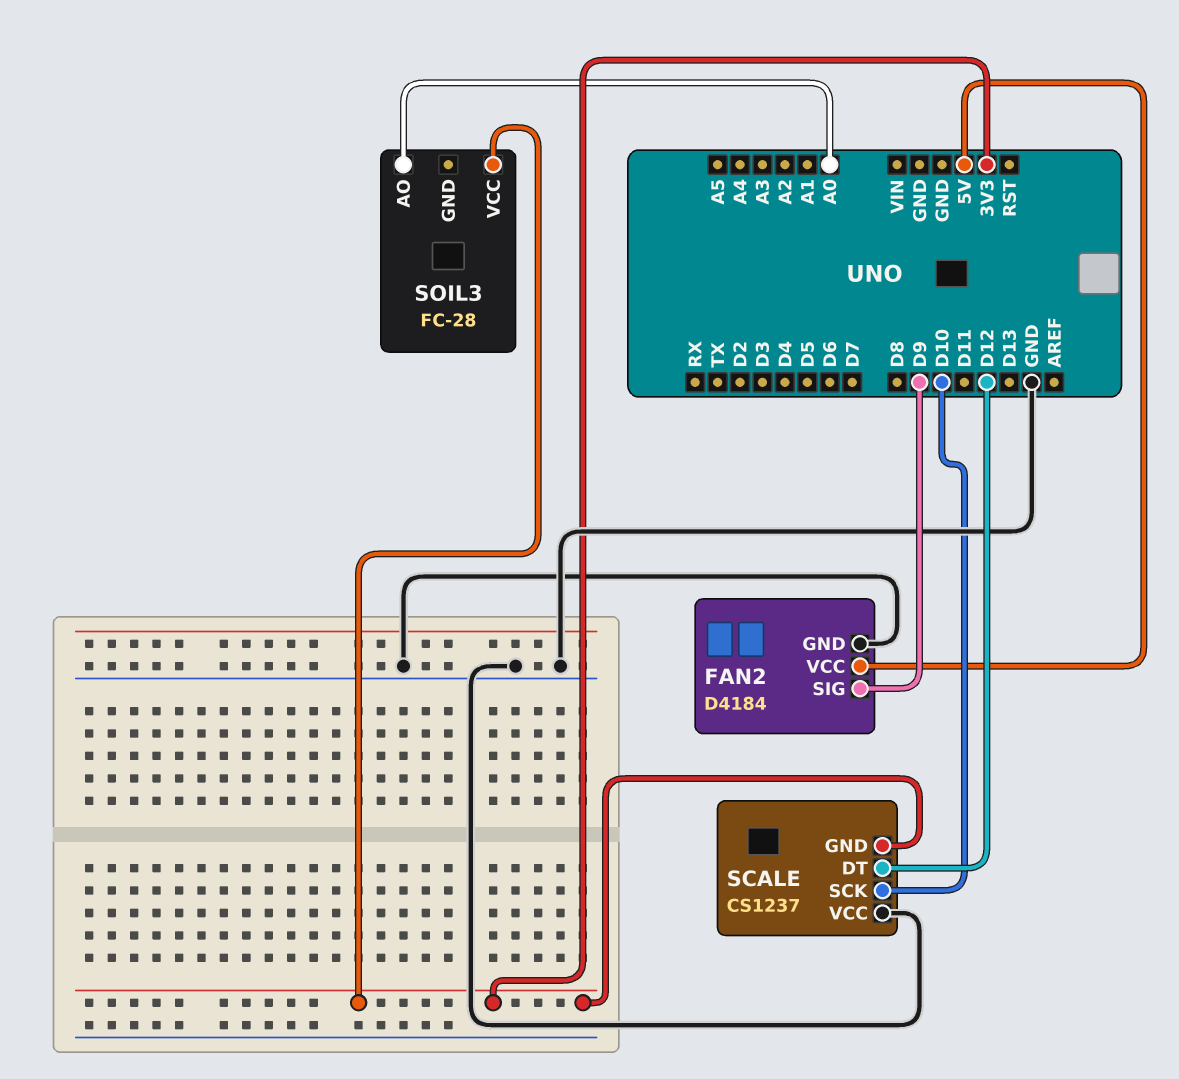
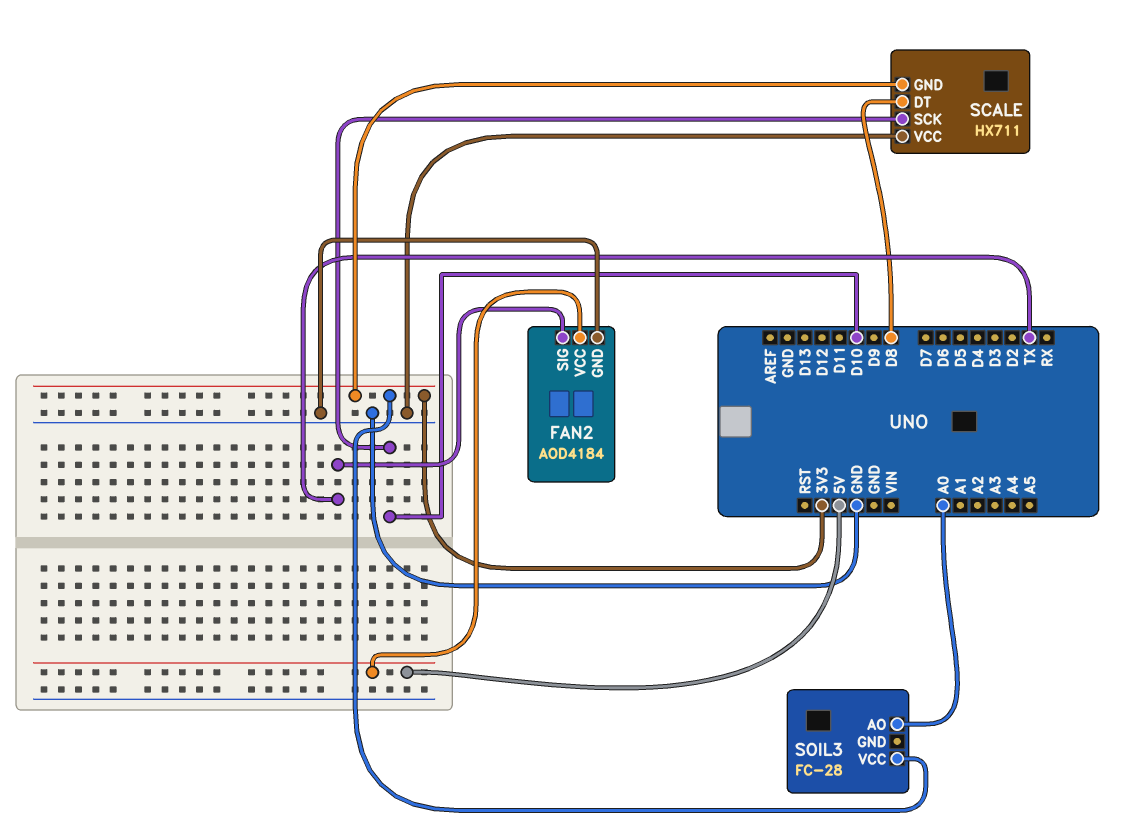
FAN2: D4184 -> AOD4184
FAN2 pin SIG: D9 -> TX
SCALE: CS1237 -> HX711
SCALE pin DT: D12 -> D8

